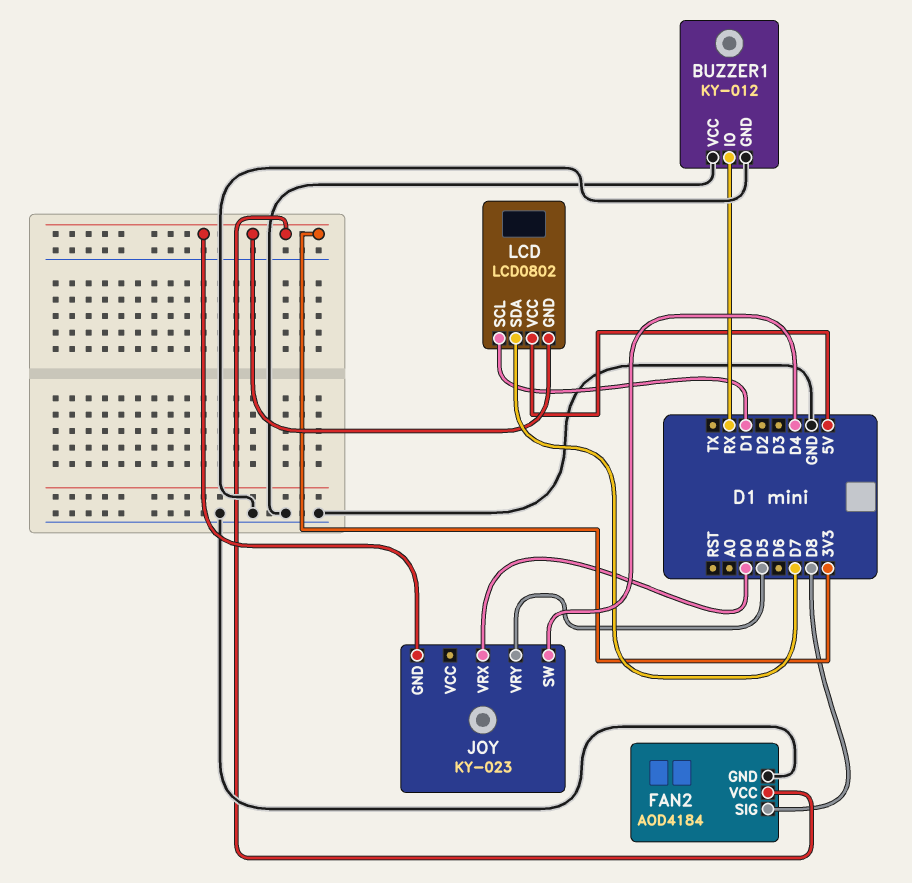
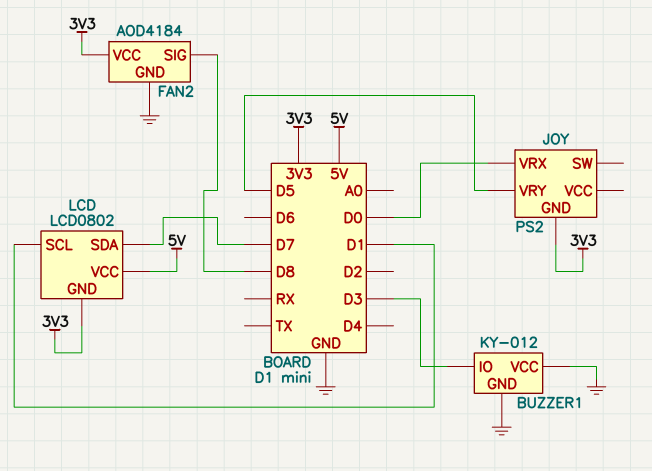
BUZZER1 pin IO: RX -> D3
JOY: KY-023 -> PS2
JOY pin SW: D4 -> none

